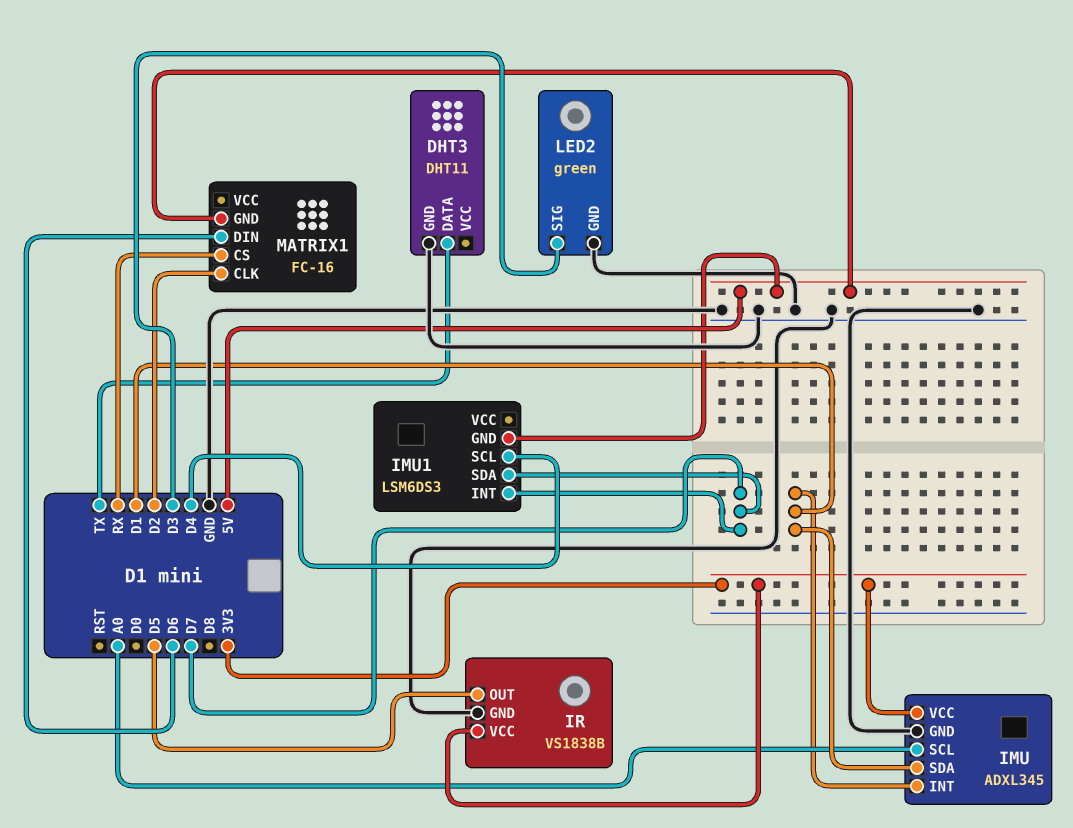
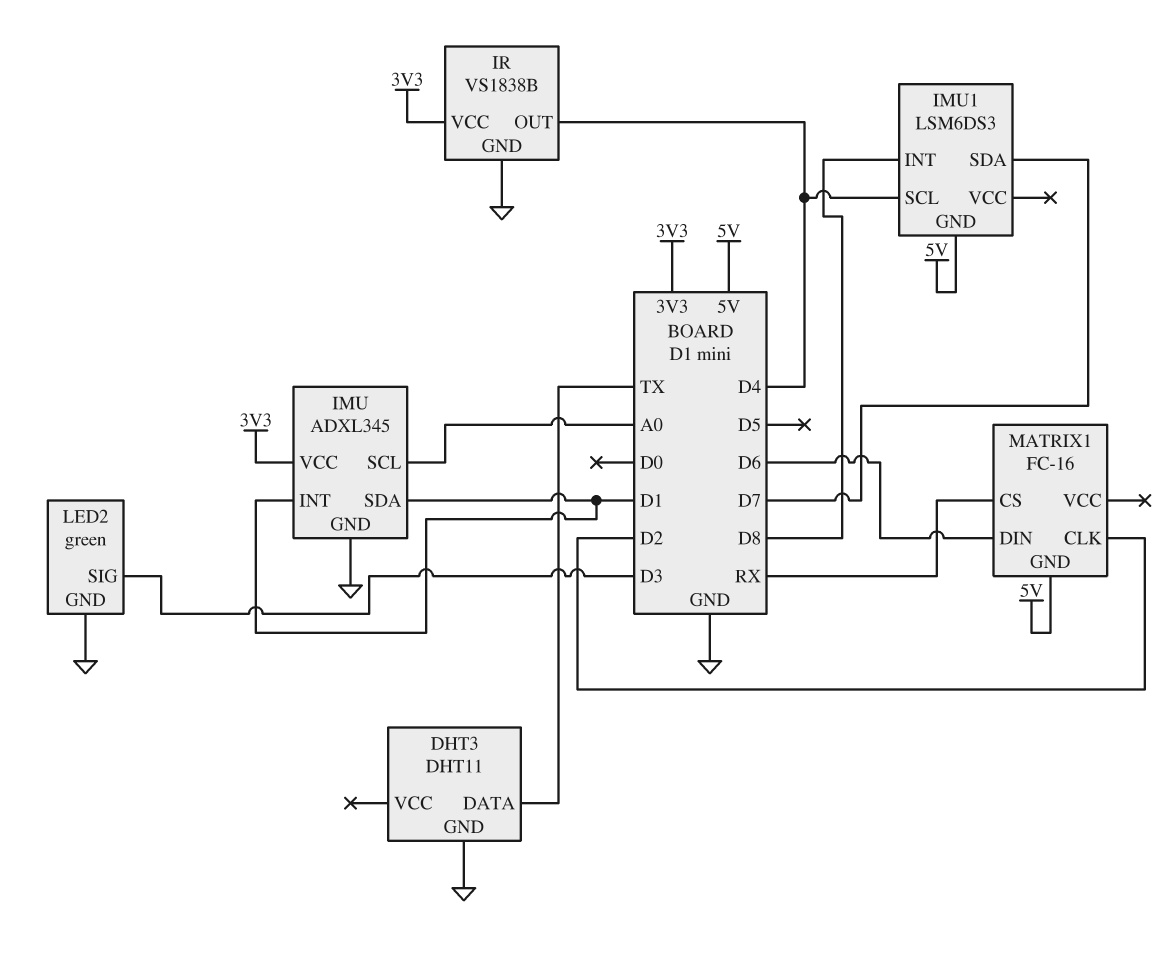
IMU1 pin INT: D7 -> D8
IR pin OUT: D5 -> D4

